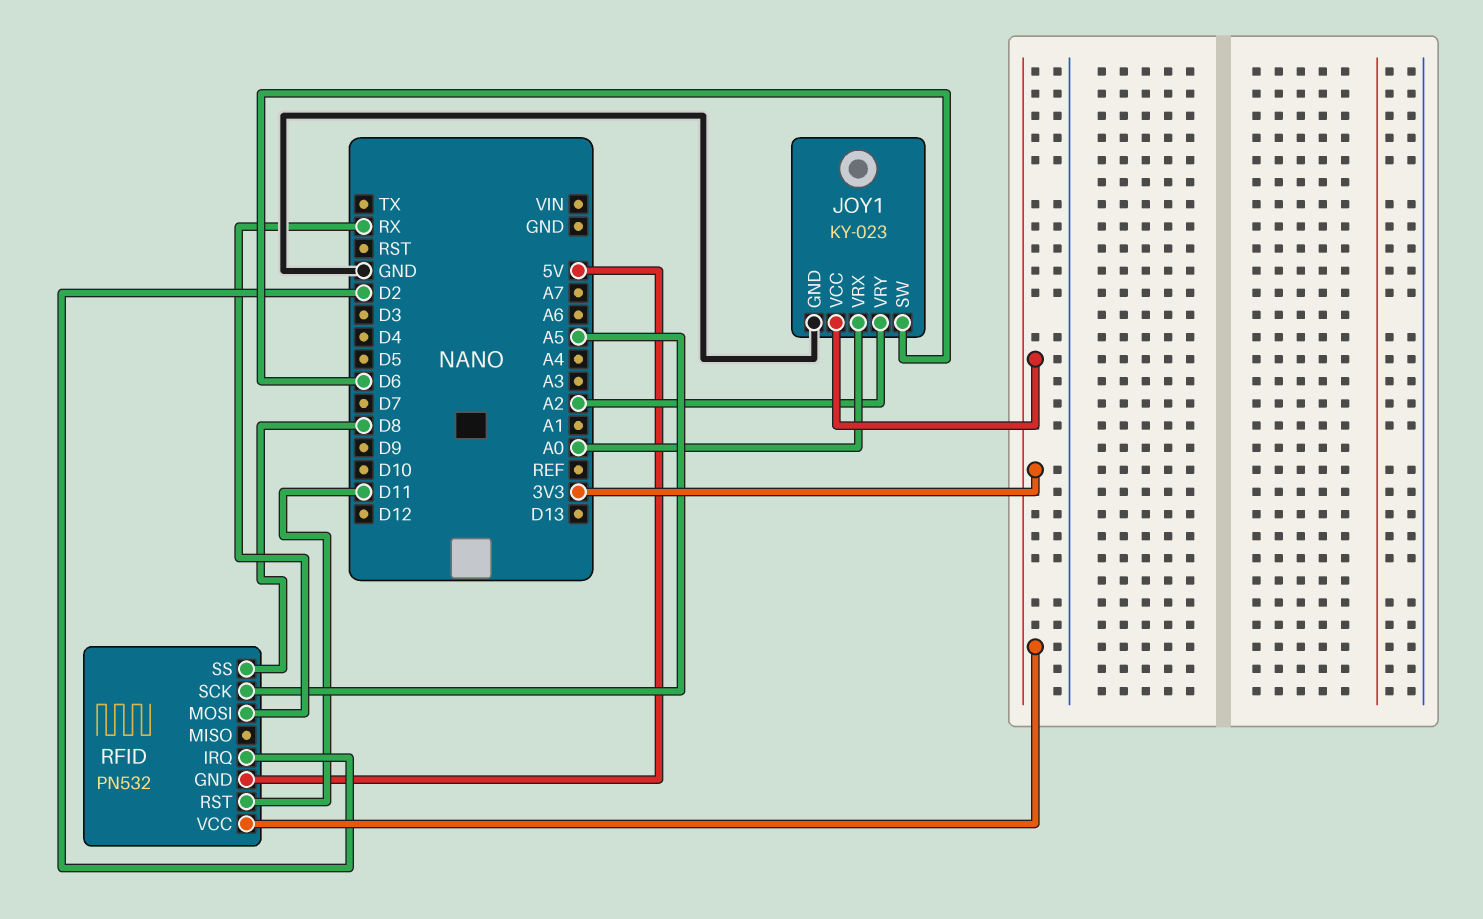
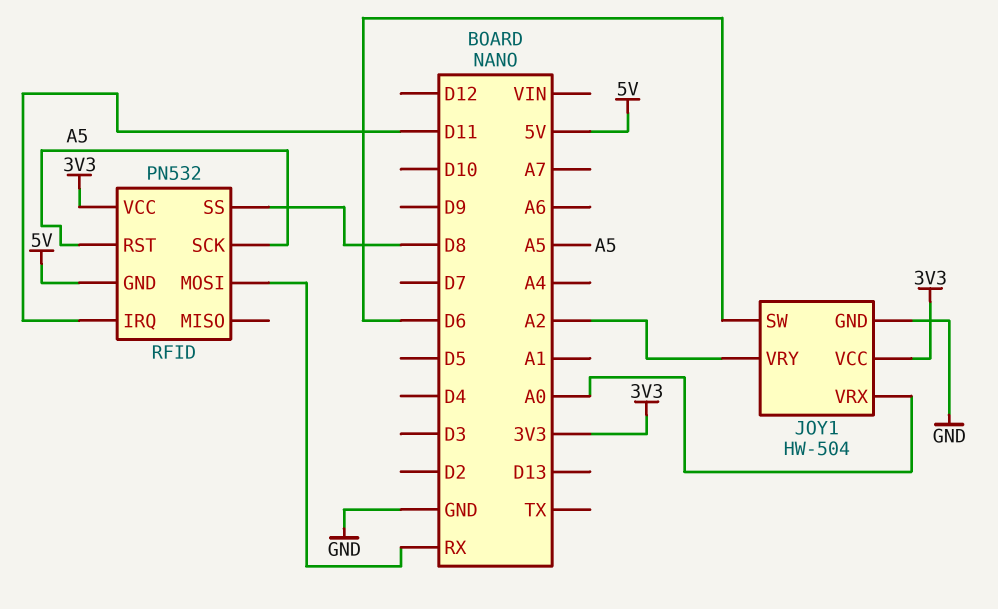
JOY1: KY-023 -> HW-504
RFID pin IRQ: D2 -> D11
RFID pin RST: D11 -> A5

